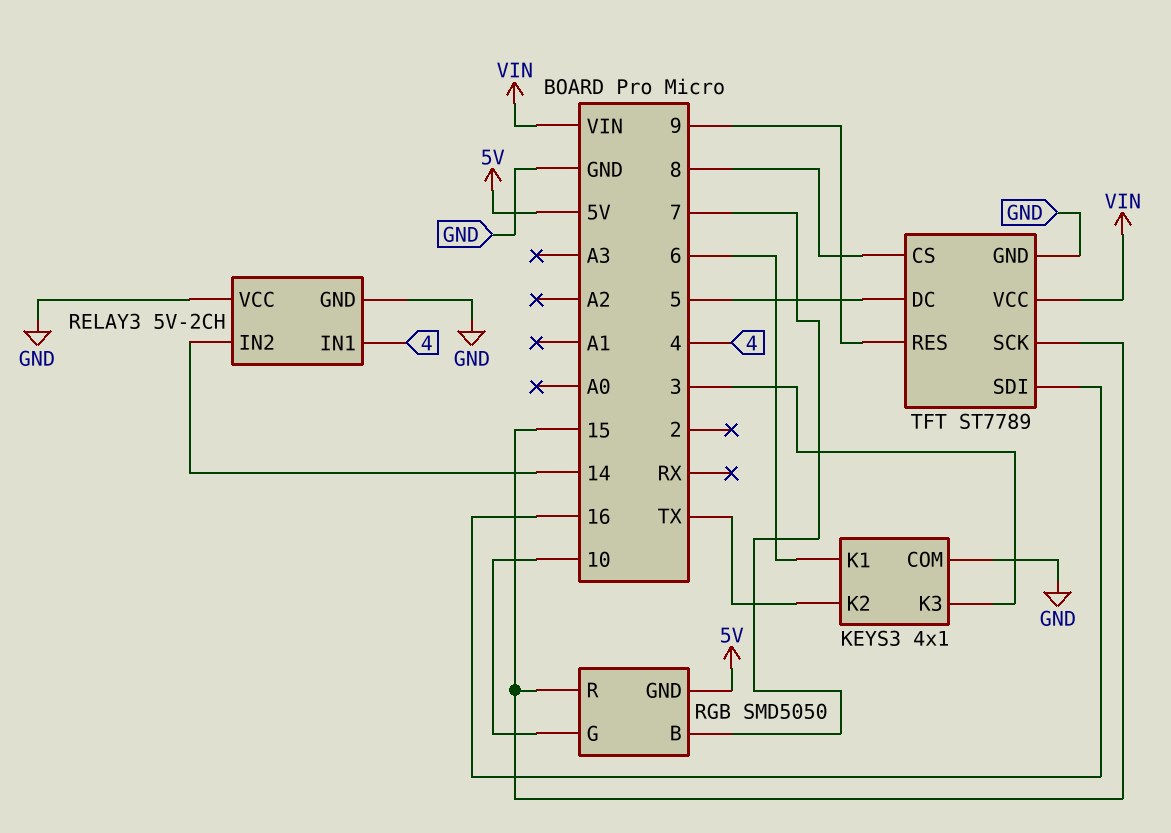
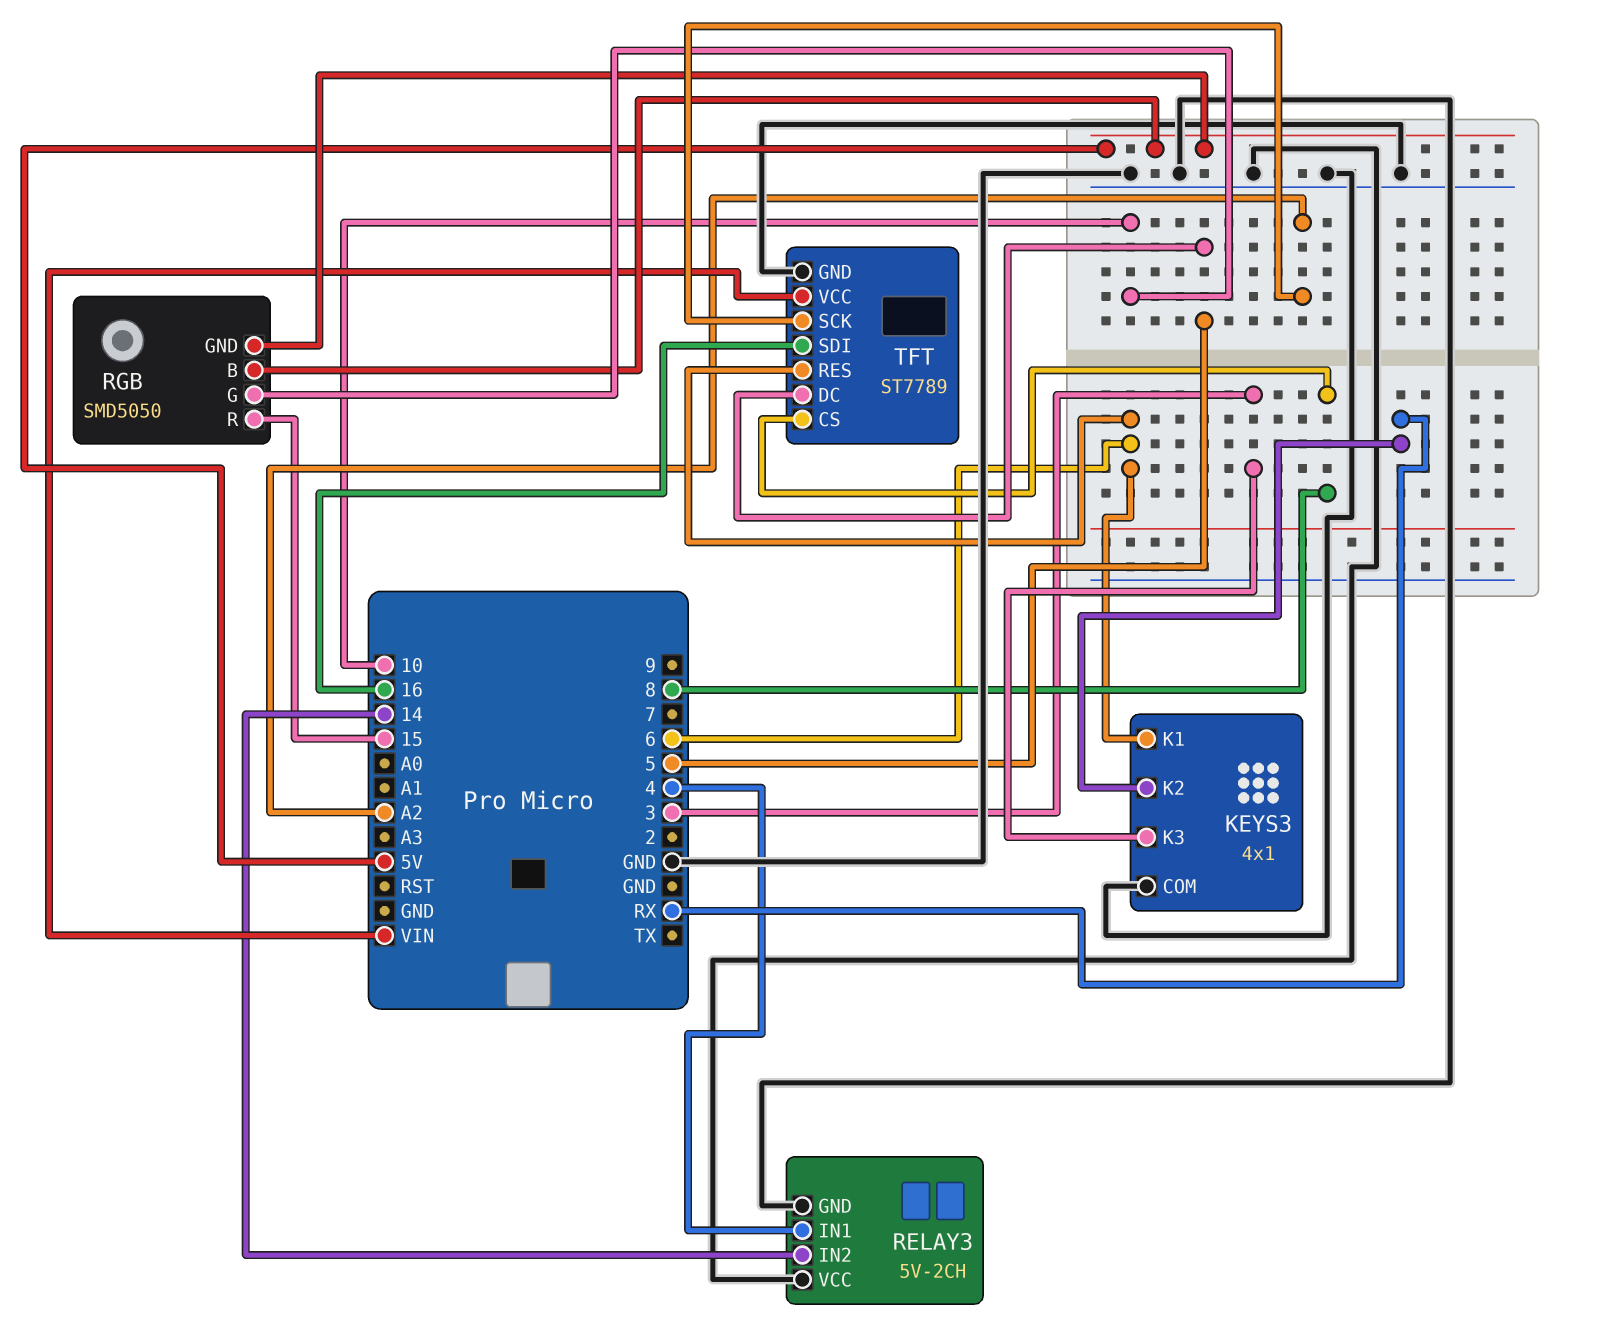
KEYS3 pin K2: TX -> RX
RGB pin B: 7 -> 5V
TFT pin RES: 9 -> 6
TFT pin SCK: 15 -> A2

